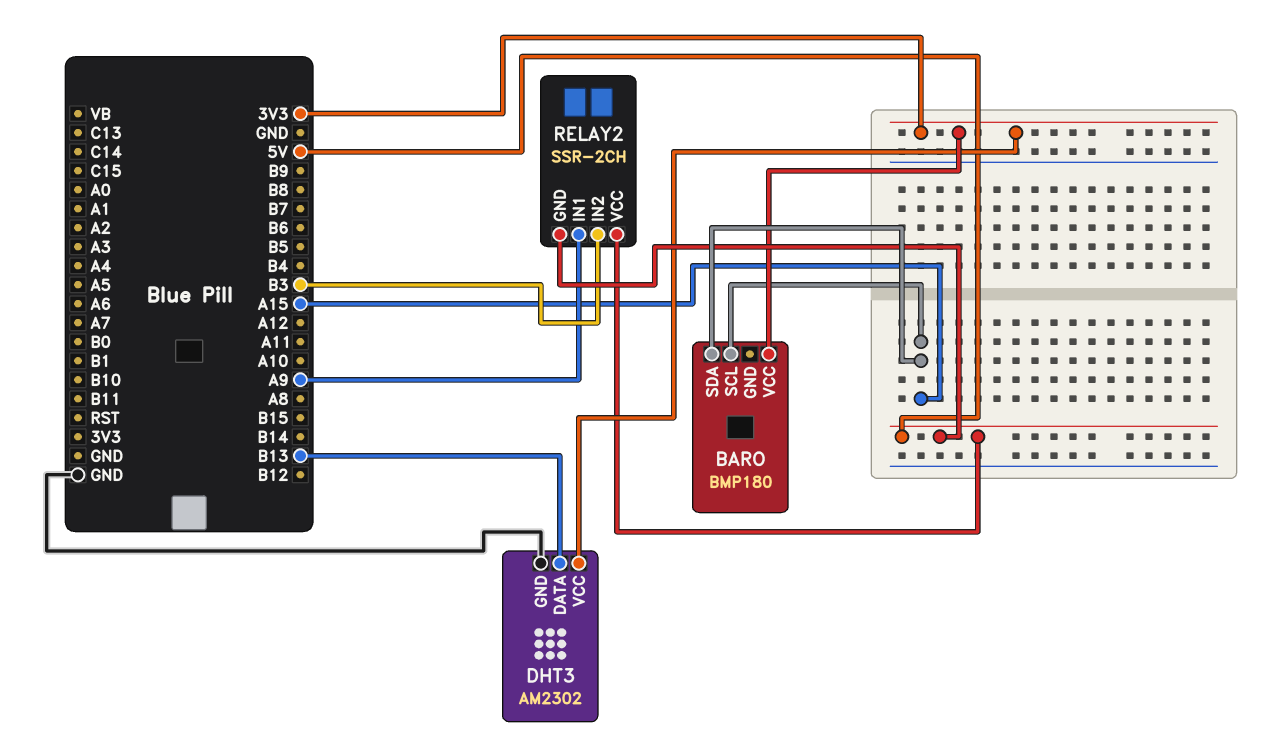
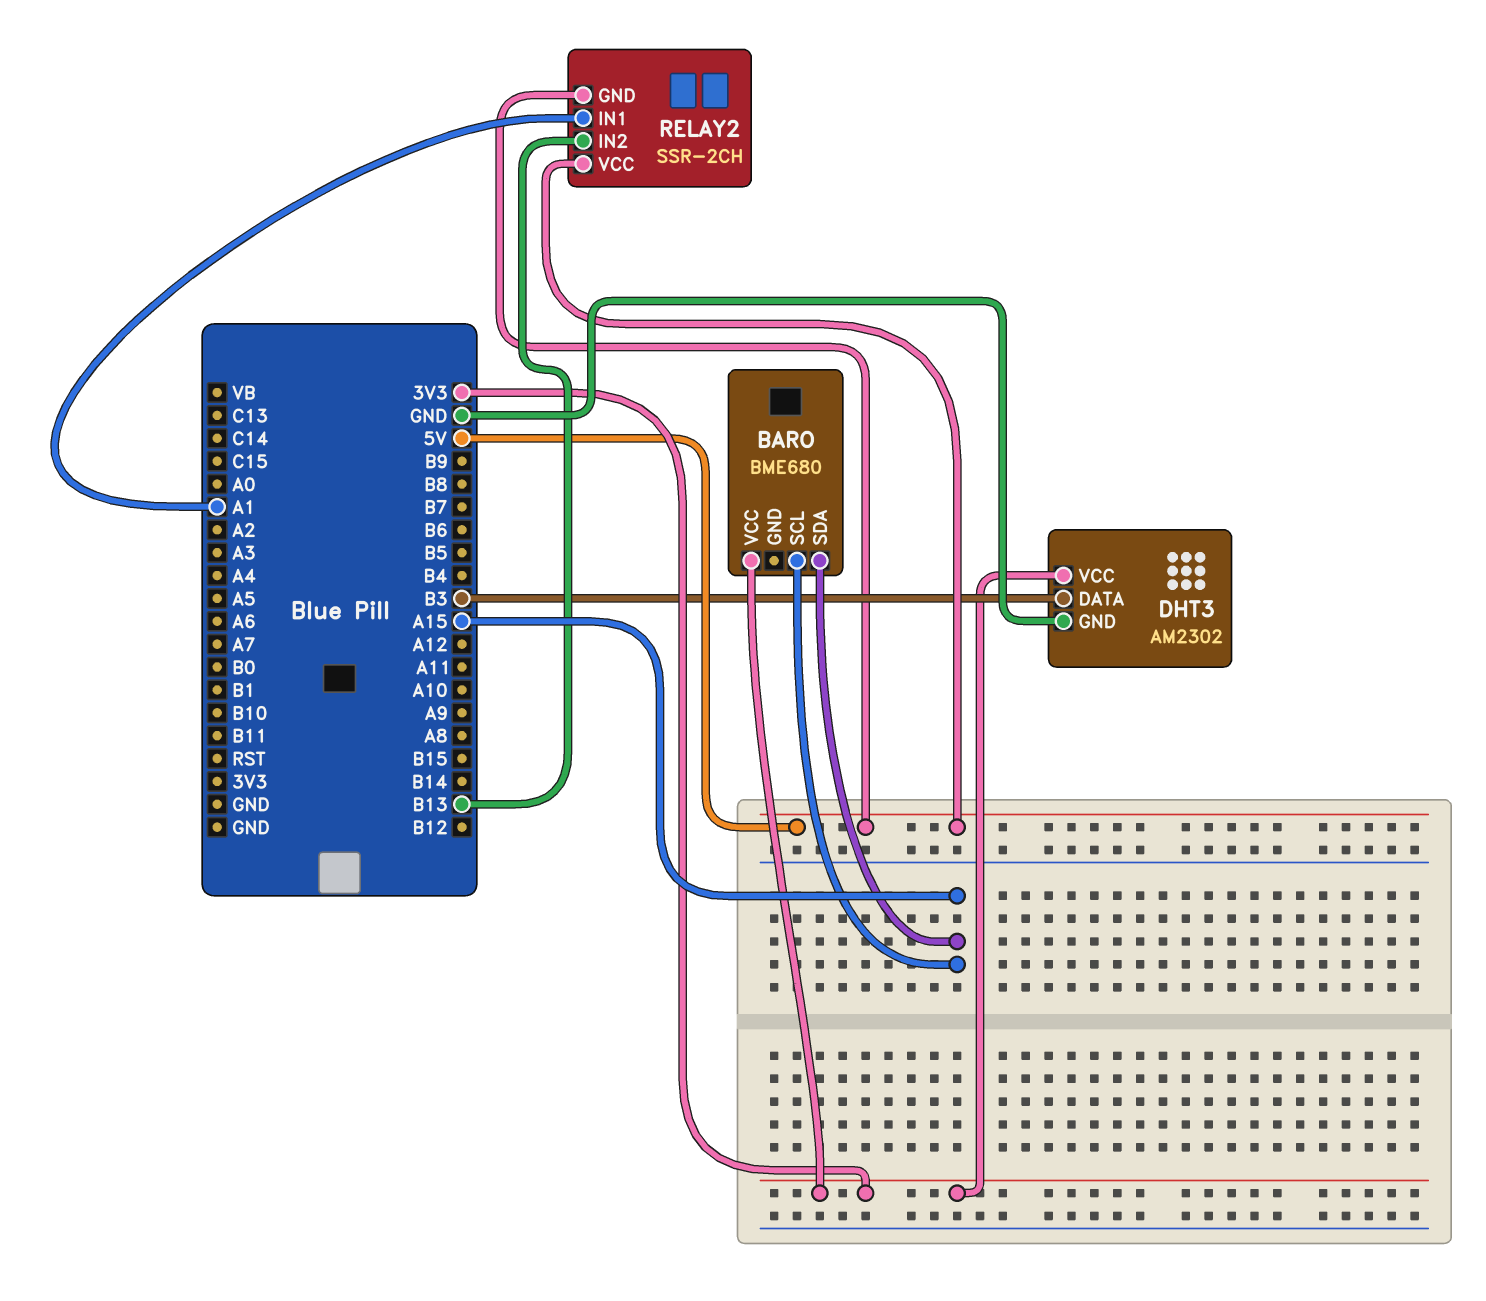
BARO: BMP180 -> BME680
DHT3 pin DATA: B13 -> B3
RELAY2 pin IN1: A9 -> A1
RELAY2 pin IN2: B3 -> B13

